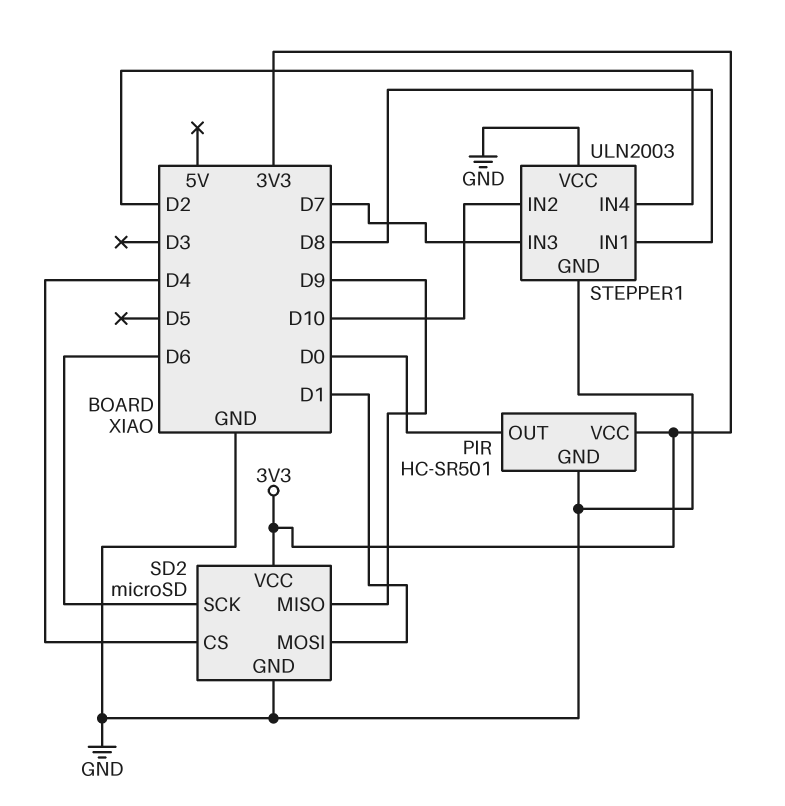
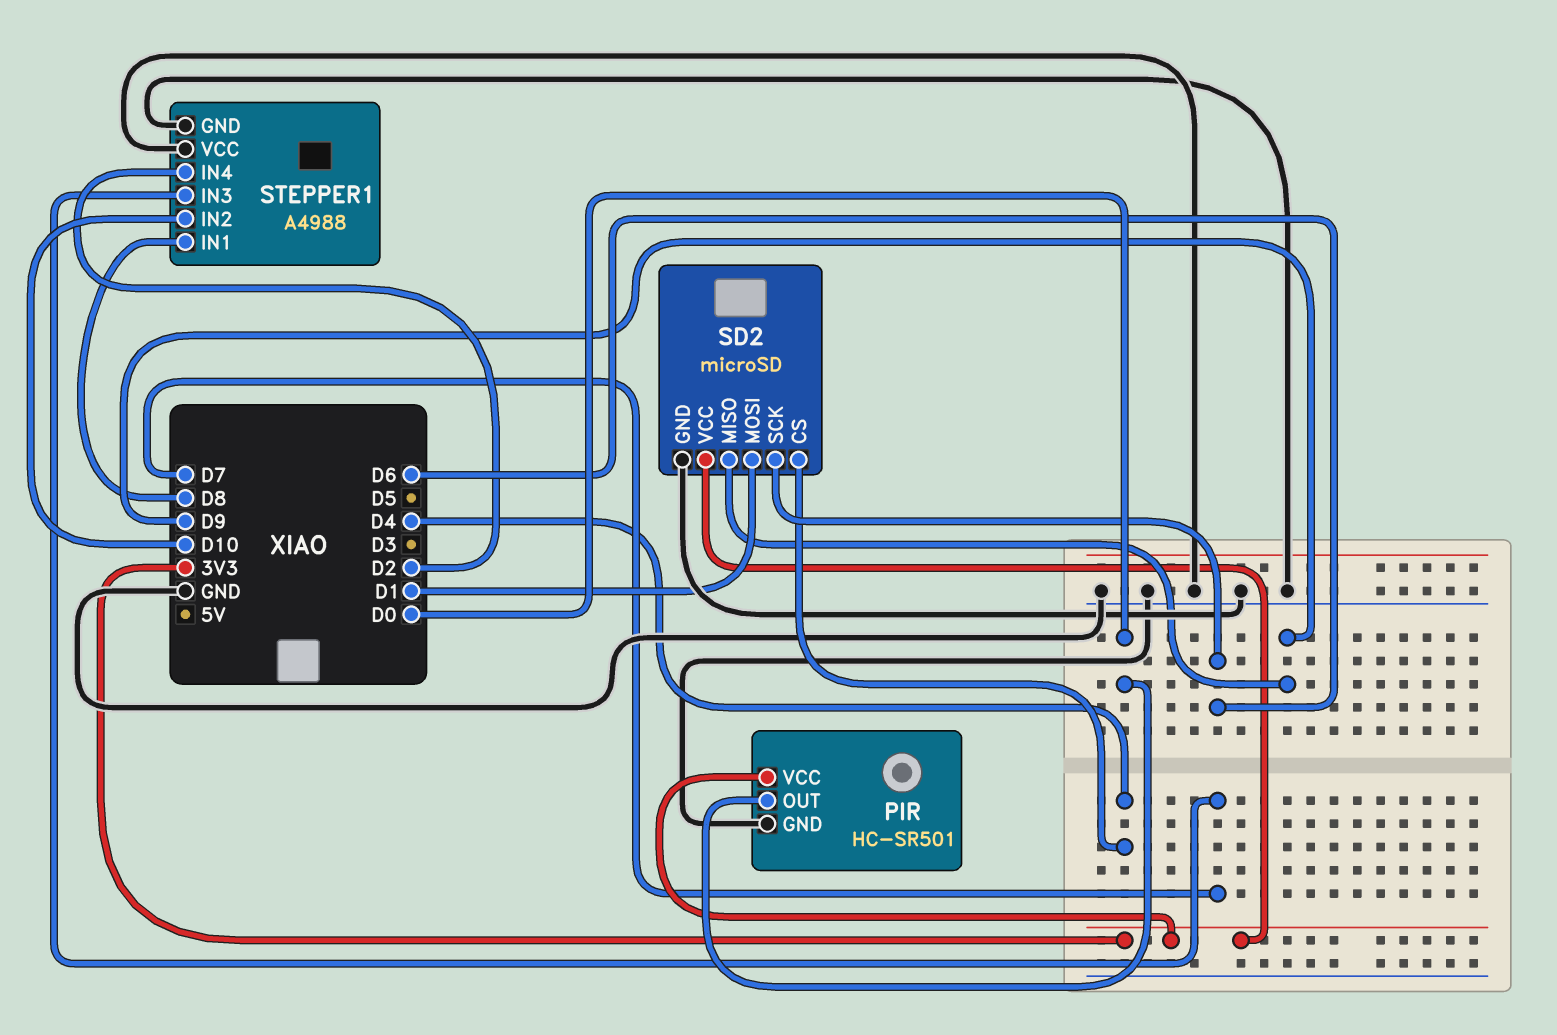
STEPPER1: ULN2003 -> A4988

